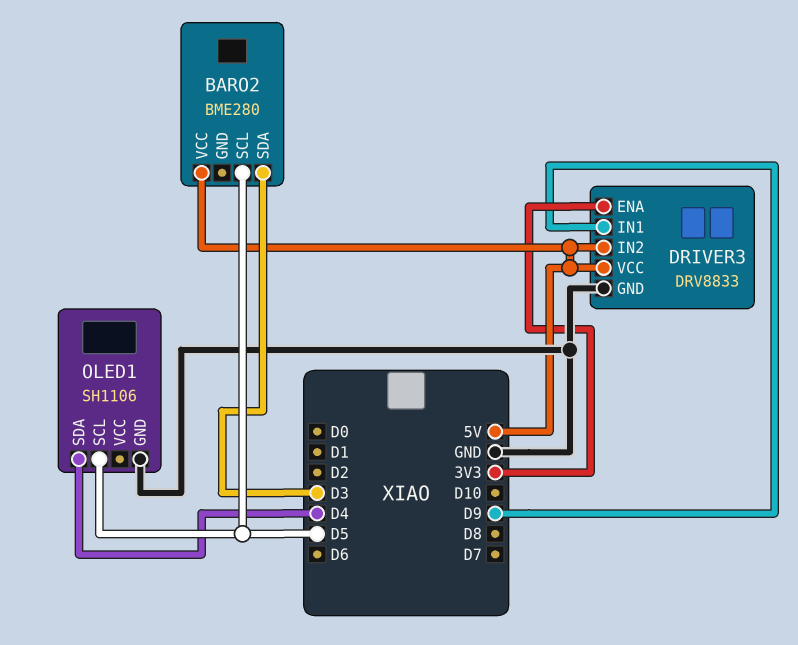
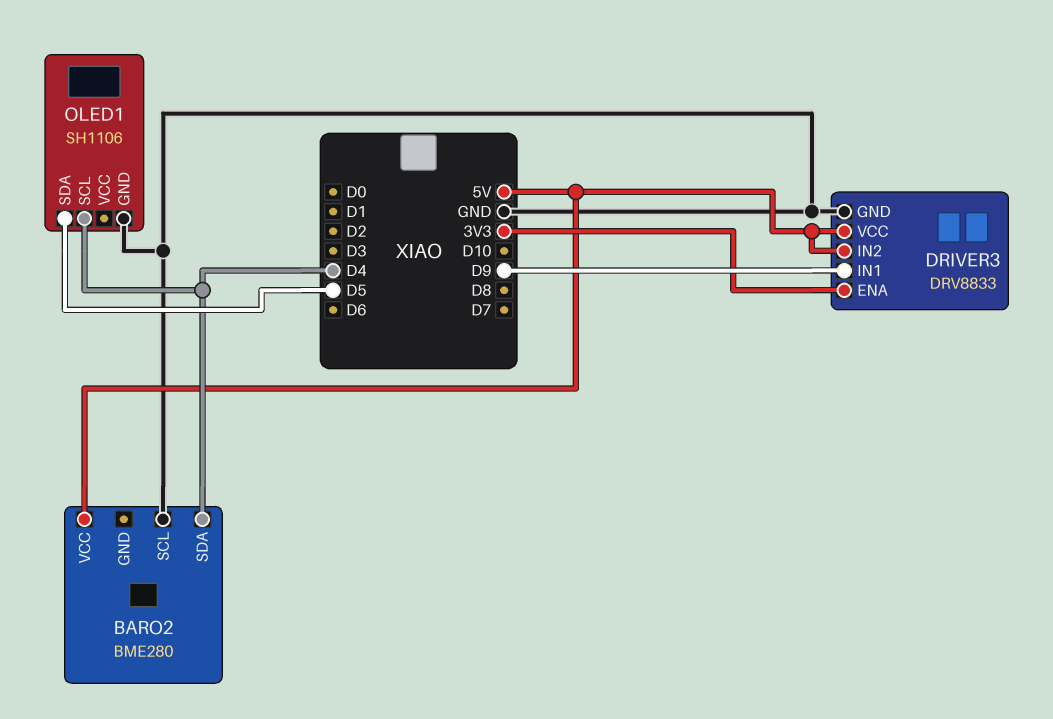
BARO2 pin SCL: D5 -> GND
BARO2 pin SDA: D3 -> D4
OLED1 pin SCL: D5 -> D4
OLED1 pin SDA: D4 -> D5

